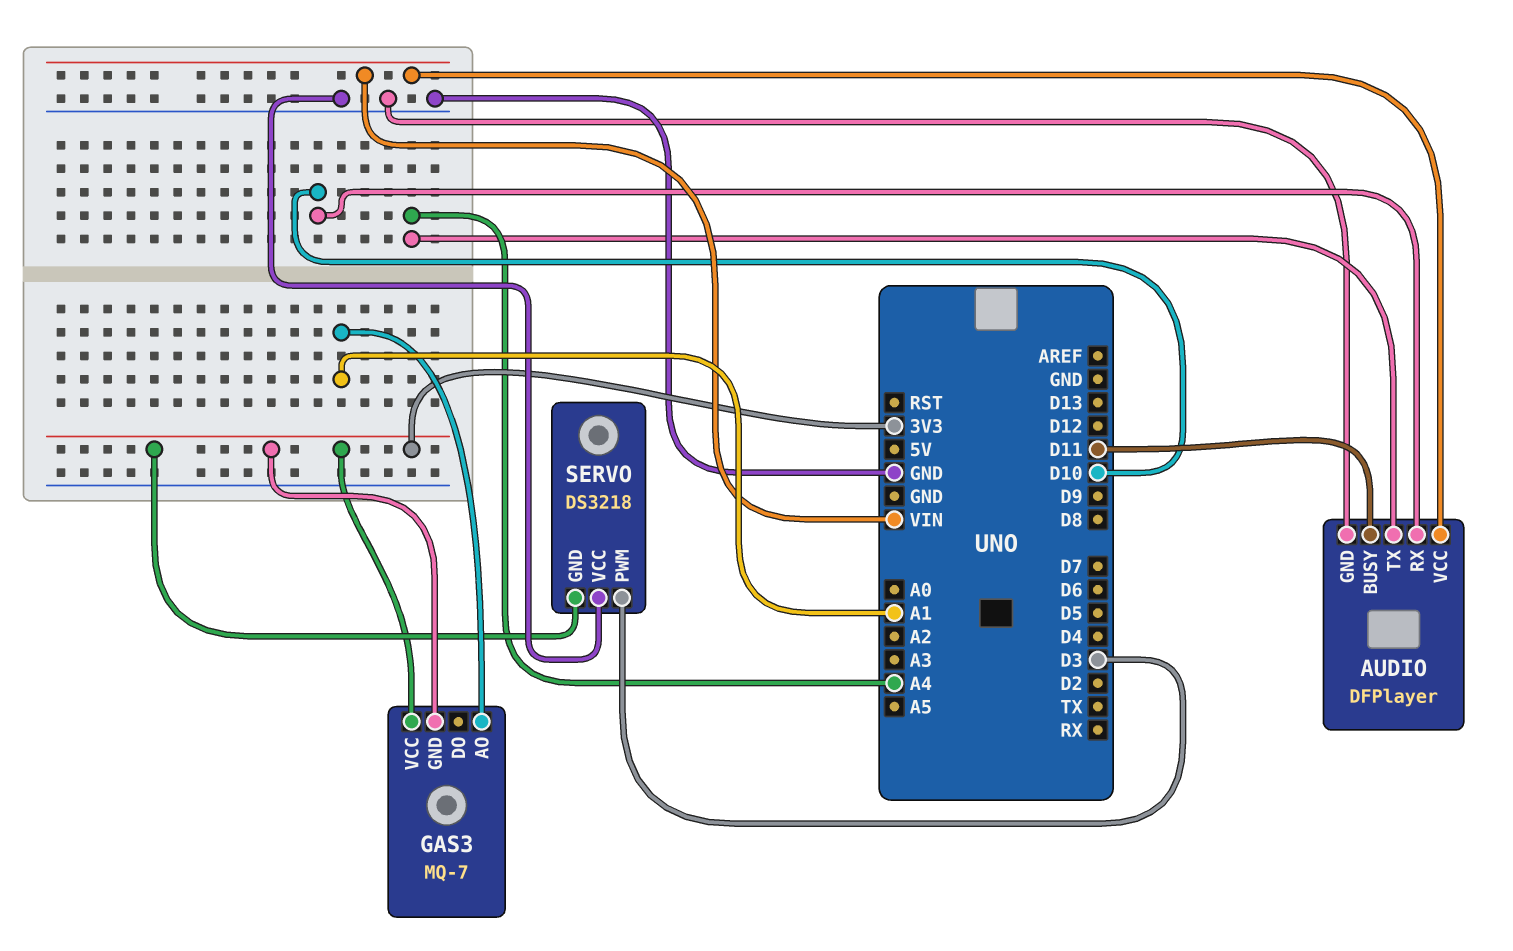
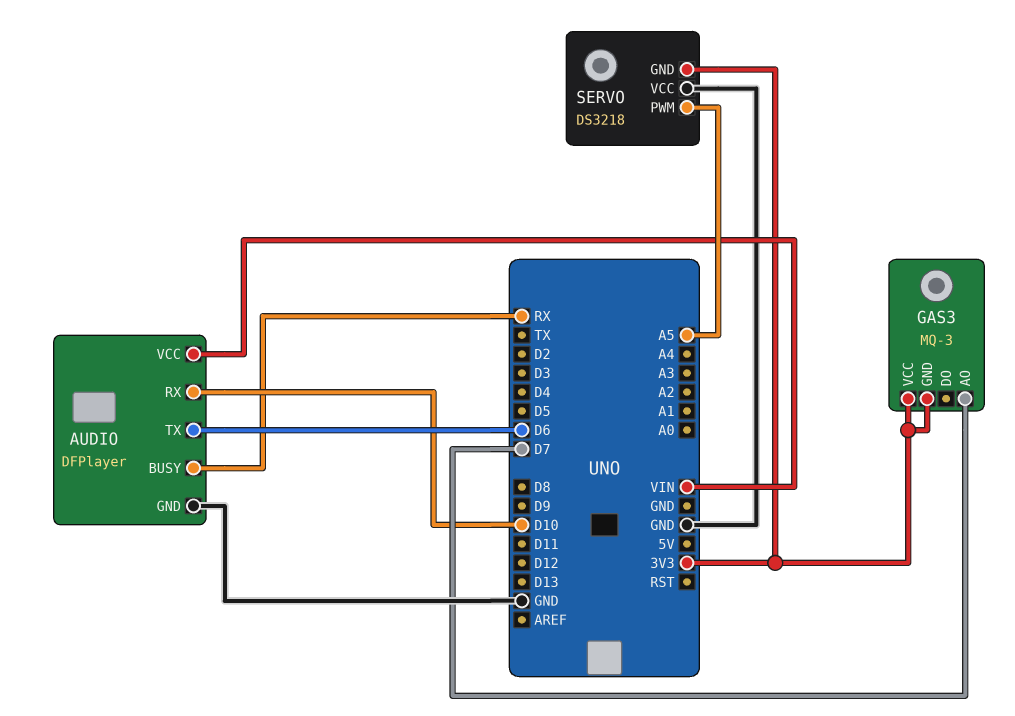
AUDIO pin BUSY: D11 -> RX
AUDIO pin TX: A4 -> D6
GAS3: MQ-7 -> MQ-3
GAS3 pin AO: A1 -> D7
SERVO pin PWM: D3 -> A5

